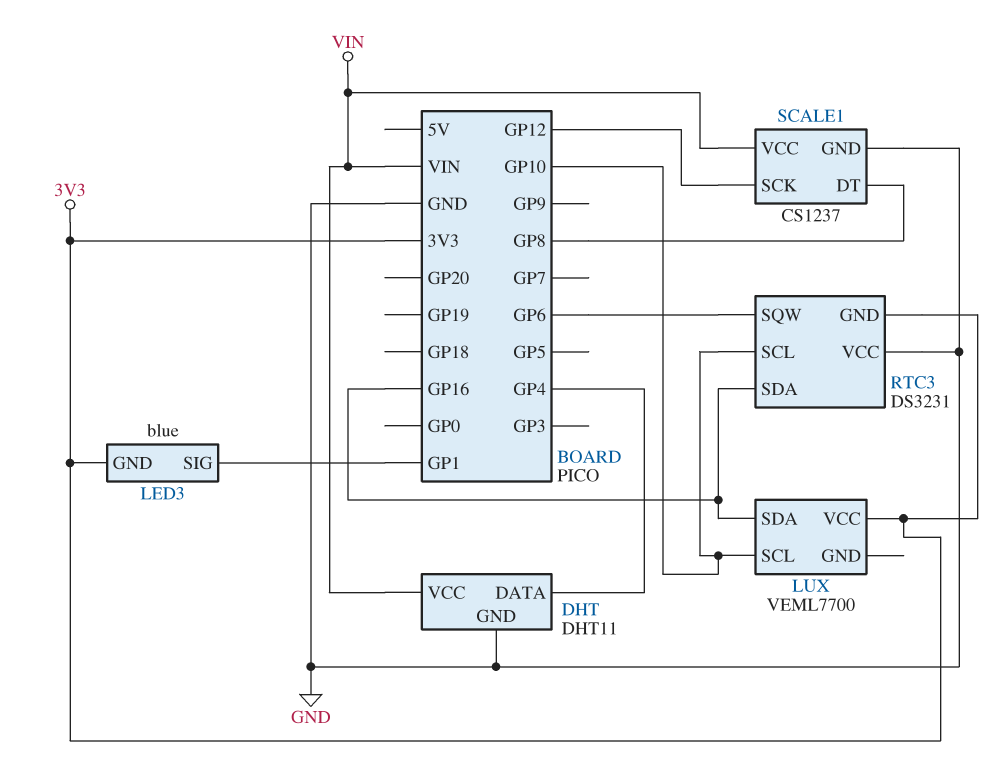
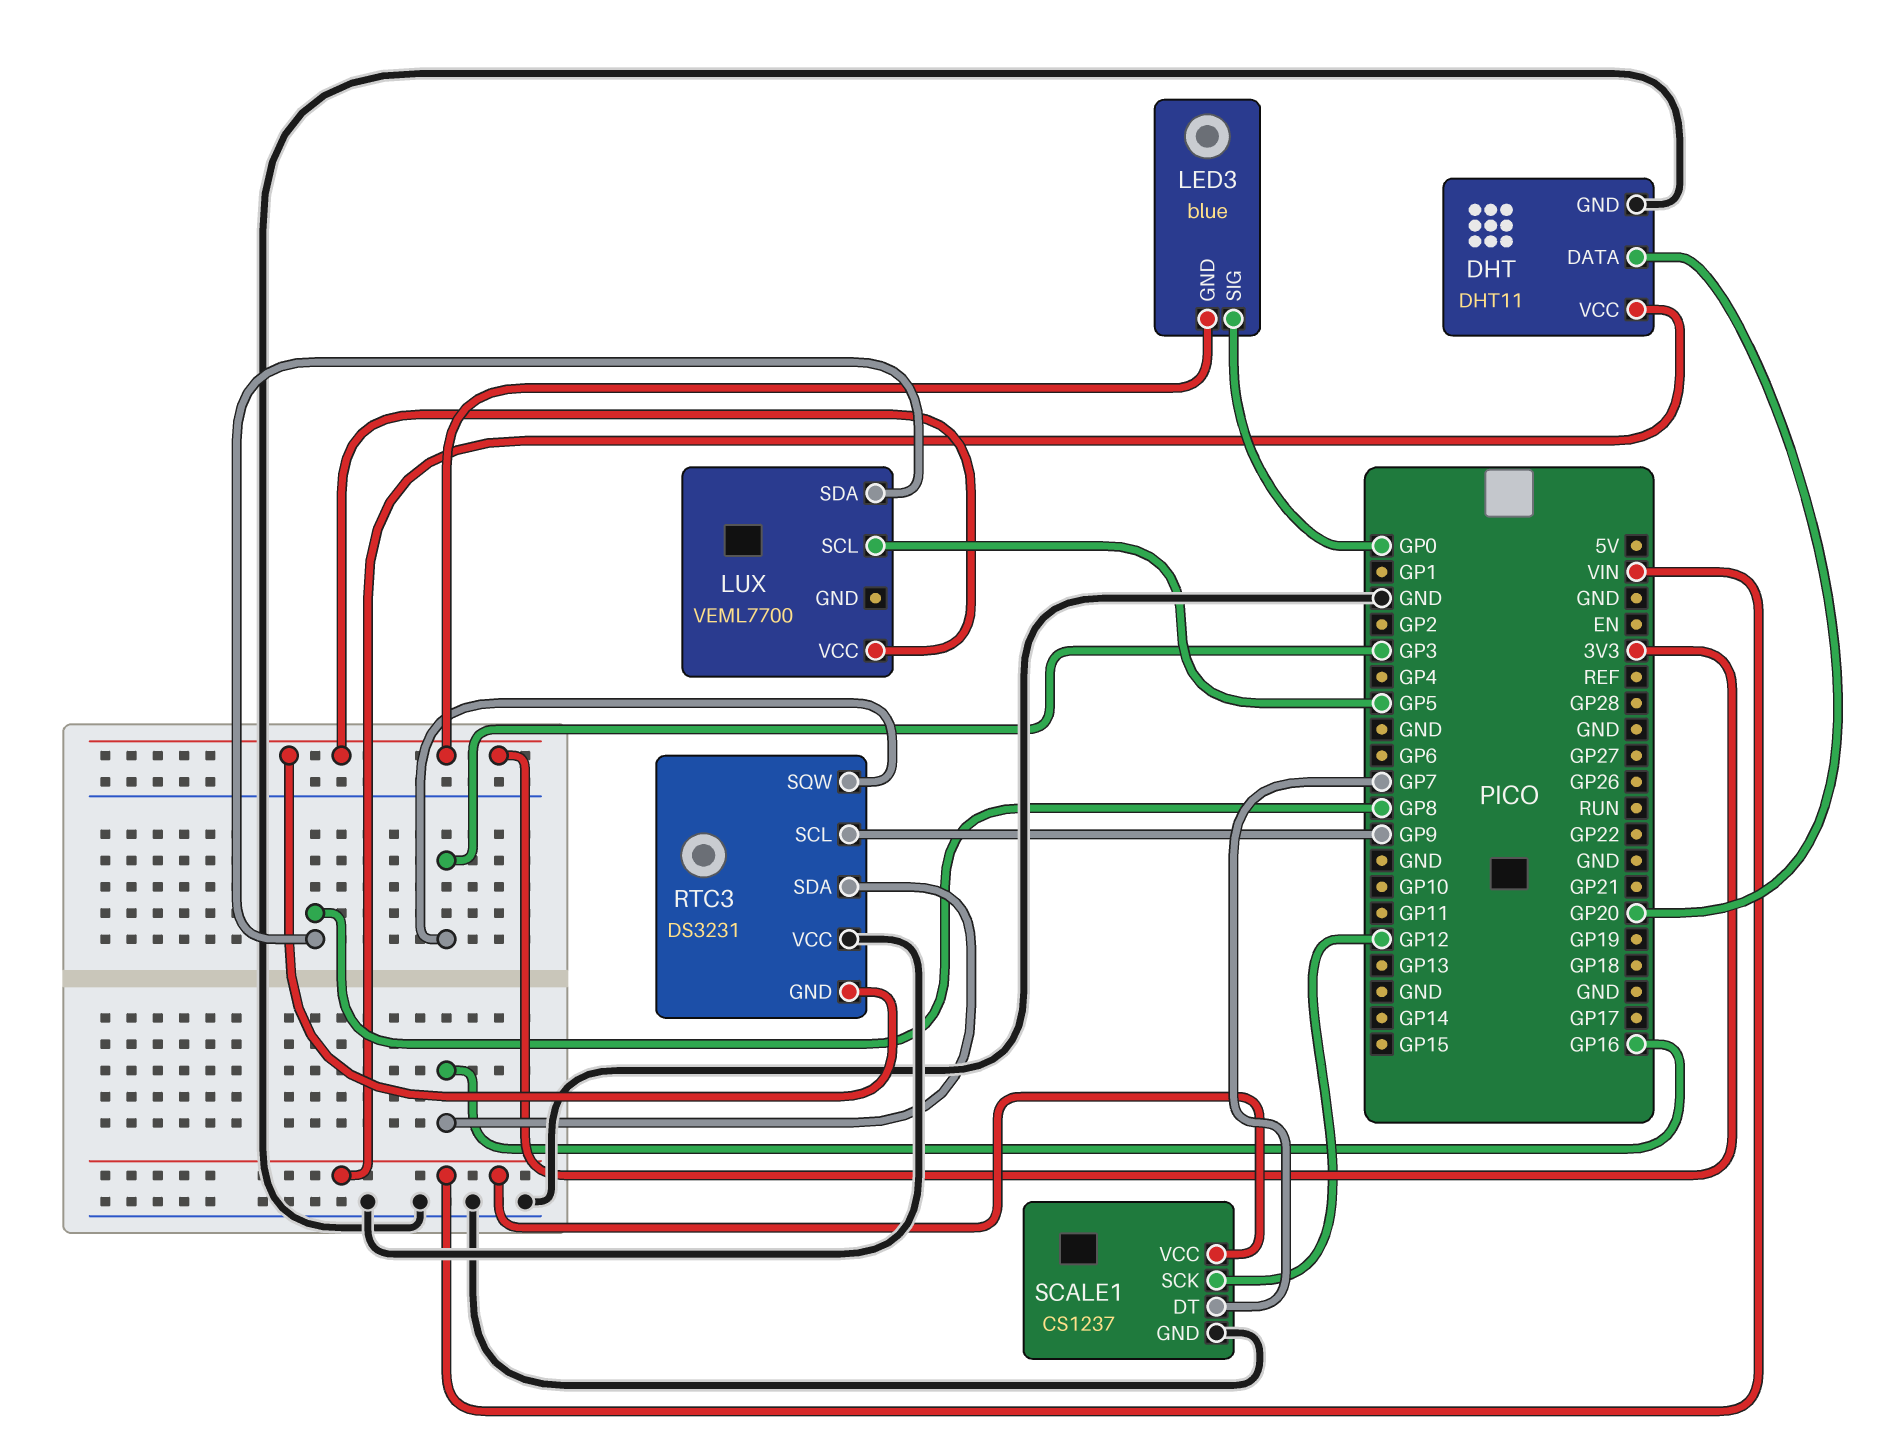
DHT pin DATA: GP4 -> GP20
LED3 pin SIG: GP1 -> GP0
LUX pin SCL: GP10 -> GP5
LUX pin SDA: GP16 -> GP8
RTC3 pin SCL: GP10 -> GP9
RTC3 pin SQW: GP6 -> GP3
SCALE1 pin DT: GP8 -> GP7

